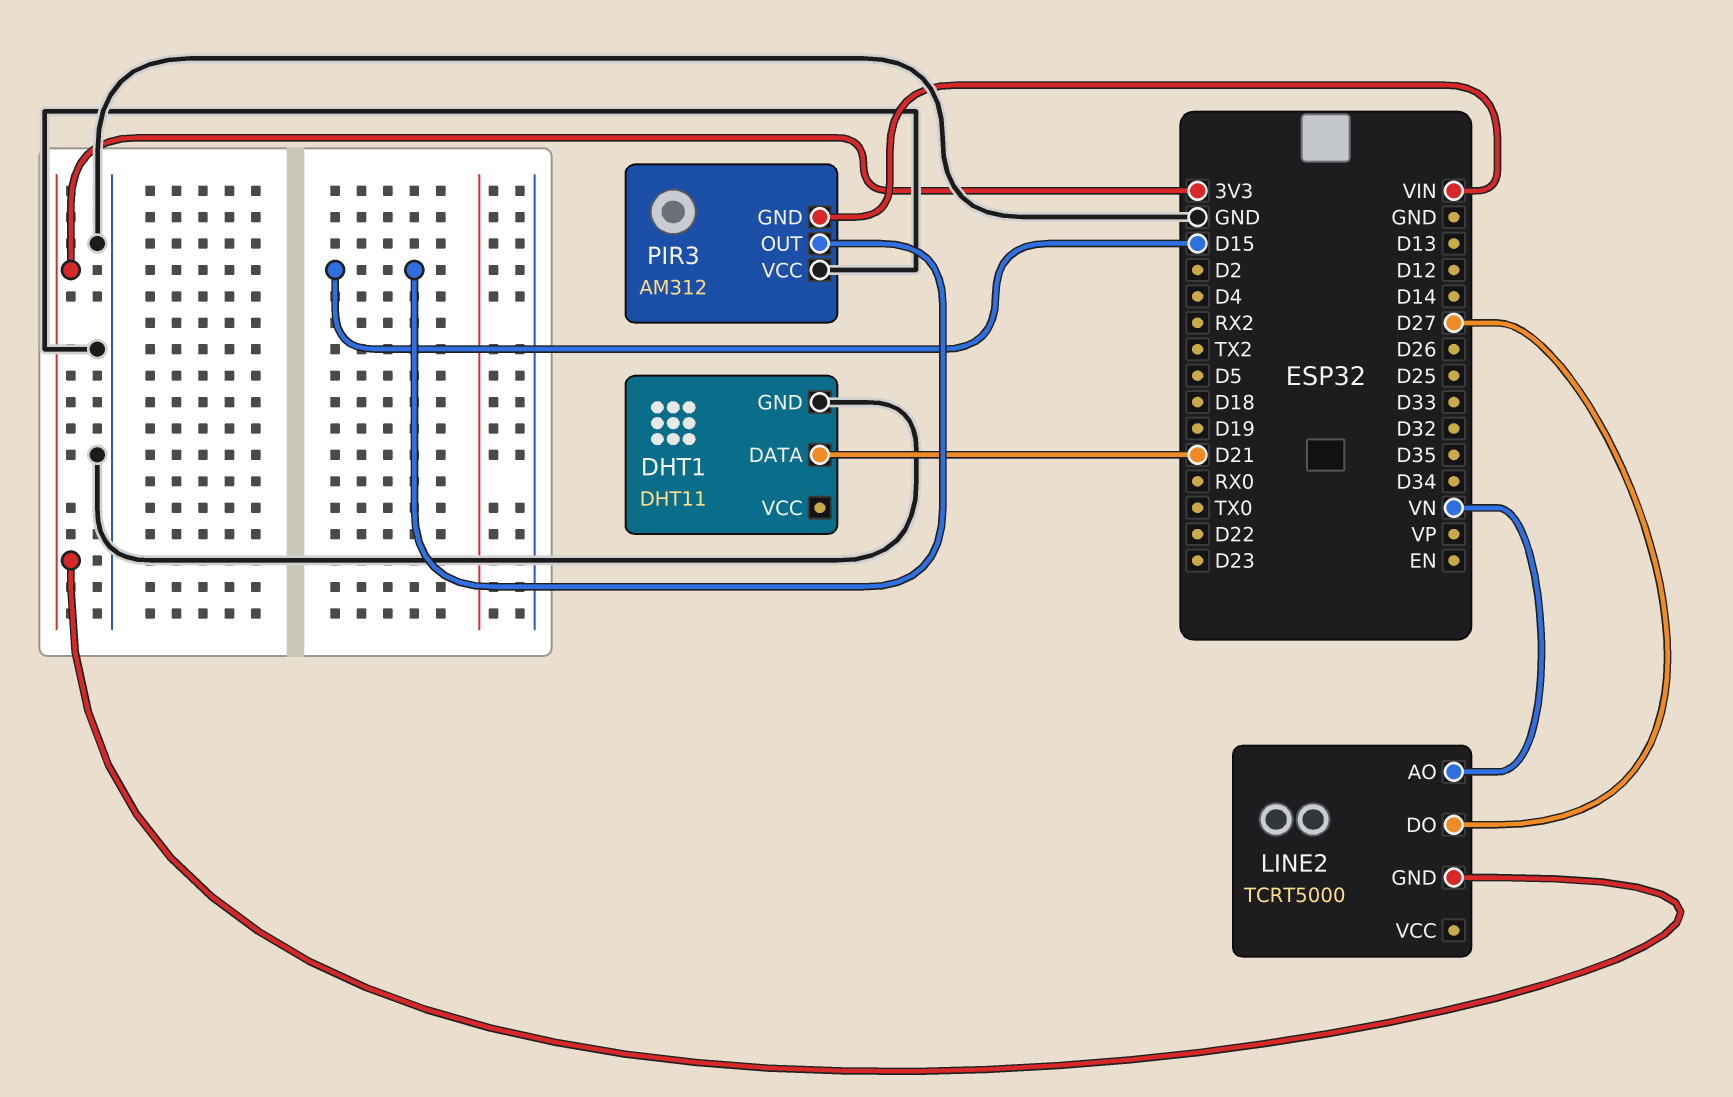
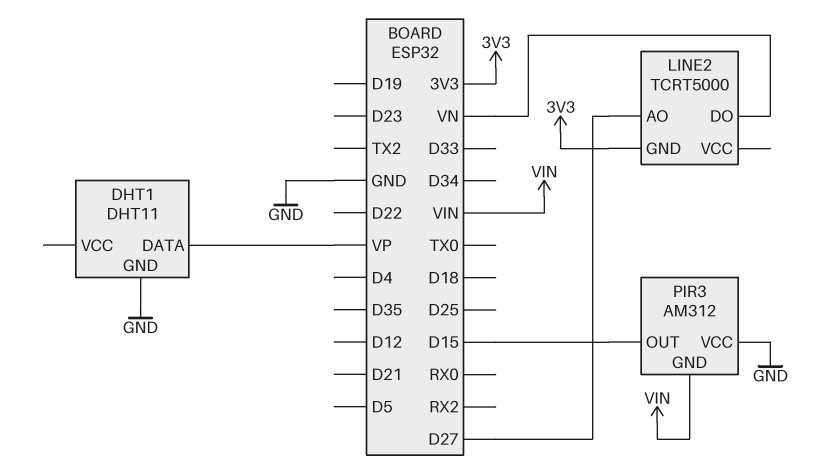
DHT1 pin DATA: D21 -> VP
LINE2 pin AO: VN -> D27
LINE2 pin DO: D27 -> VN

